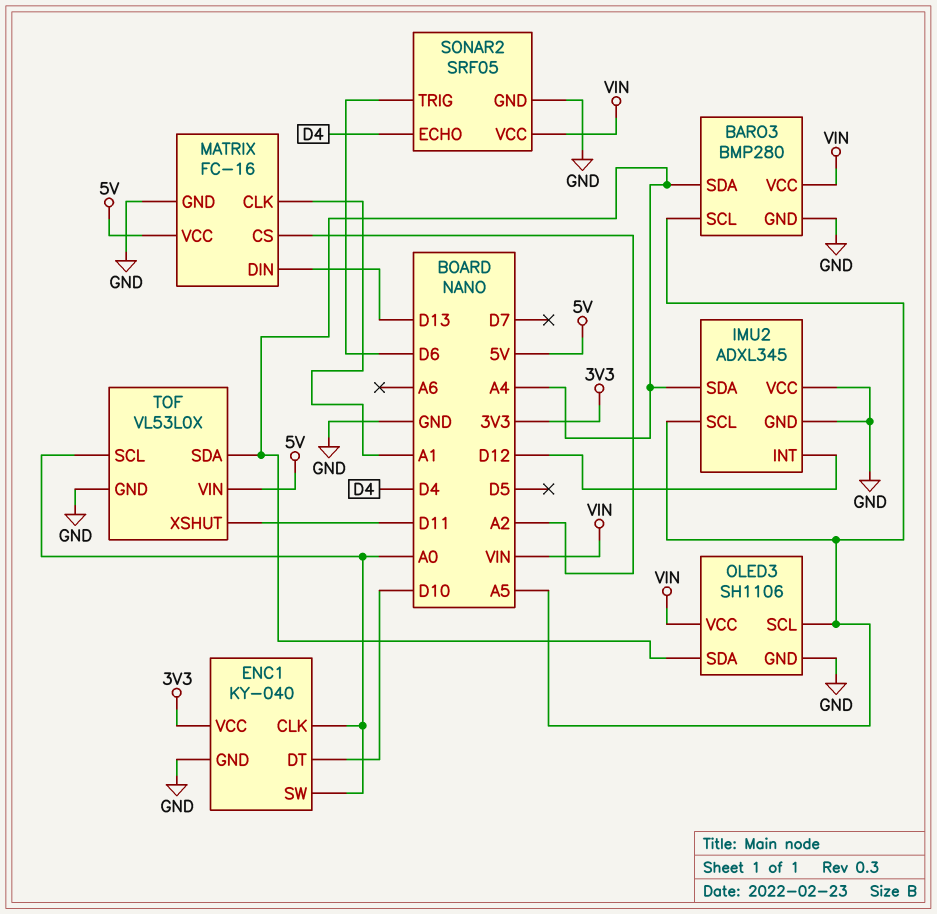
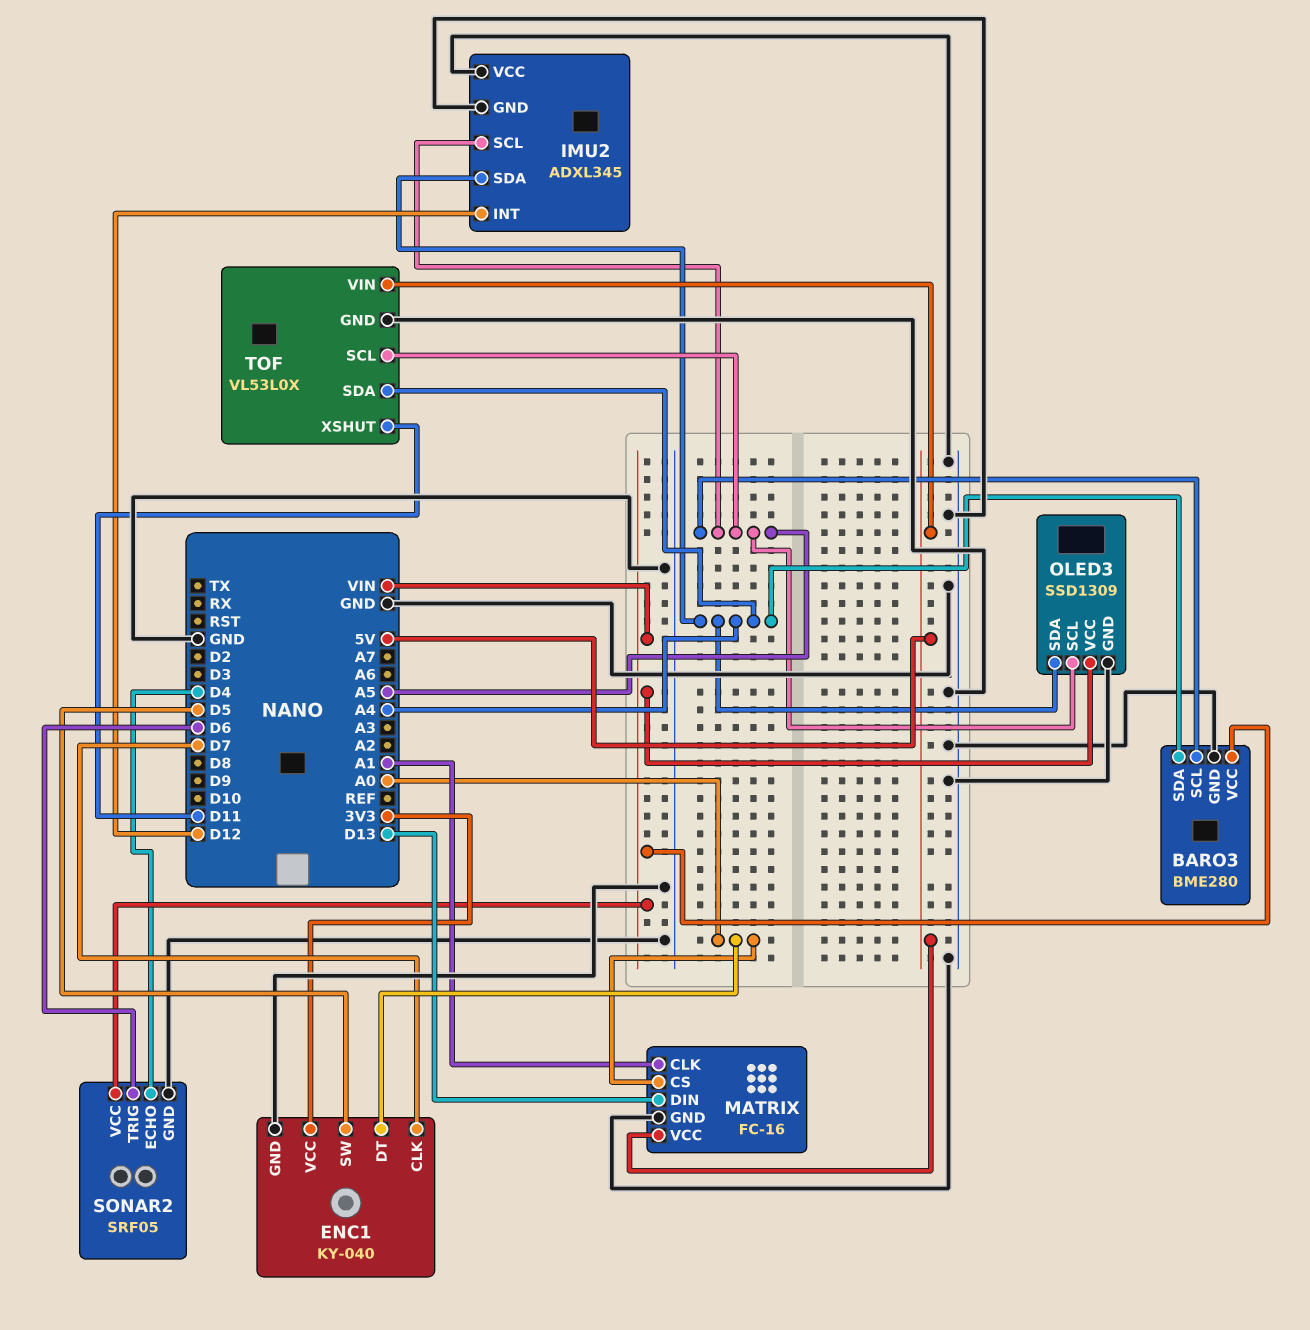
BARO3: BMP280 -> BME280
ENC1 pin CLK: A0 -> D7
ENC1 pin DT: D10 -> A0
ENC1 pin SW: A0 -> D5
MATRIX pin CS: A2 -> A0
OLED3: SH1106 -> SSD1309
TOF pin SCL: A0 -> A5

